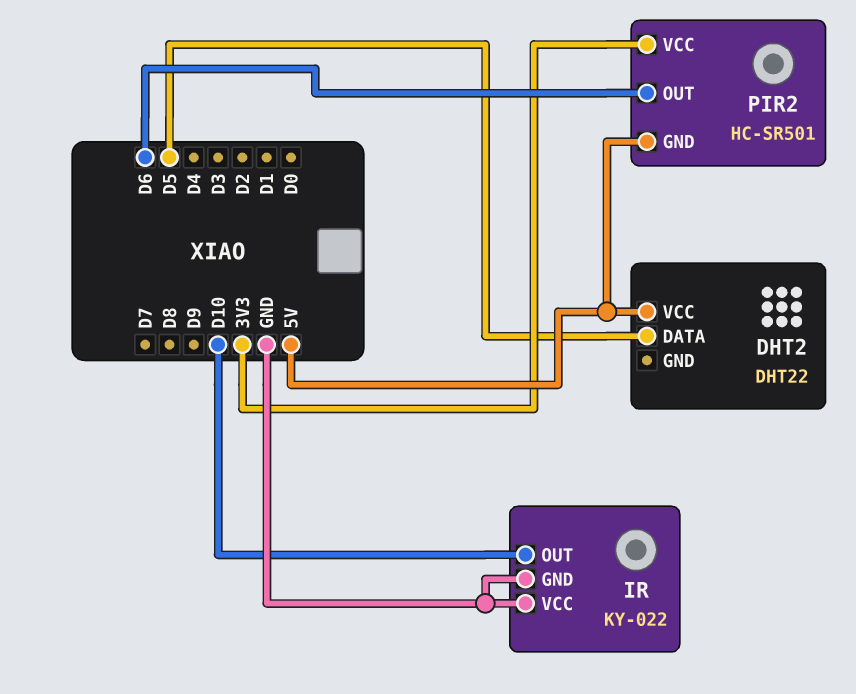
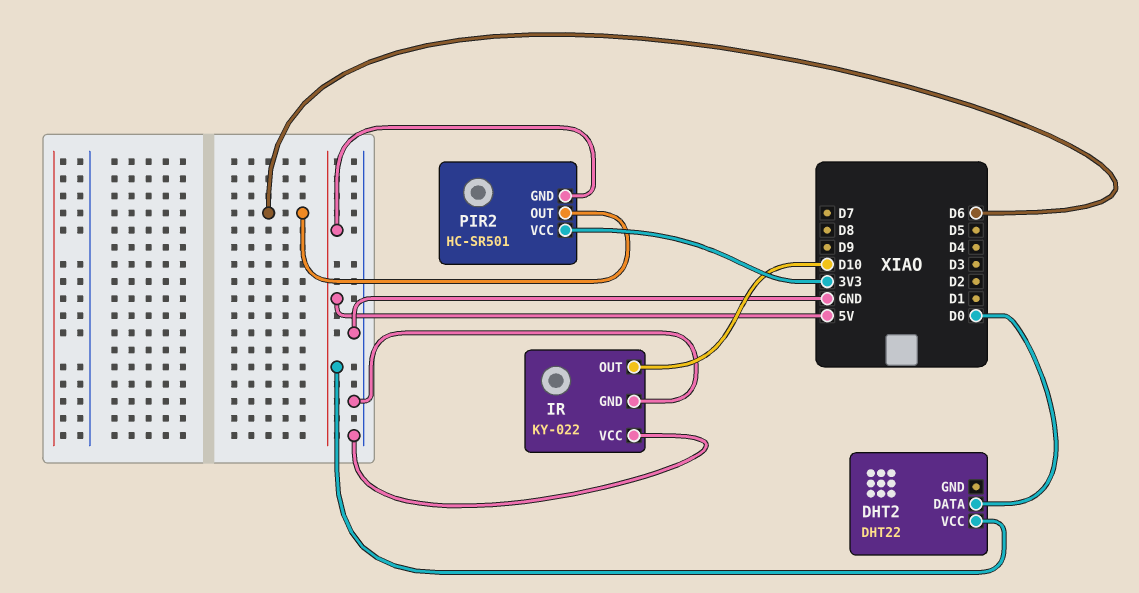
DHT2 pin DATA: D5 -> D0

